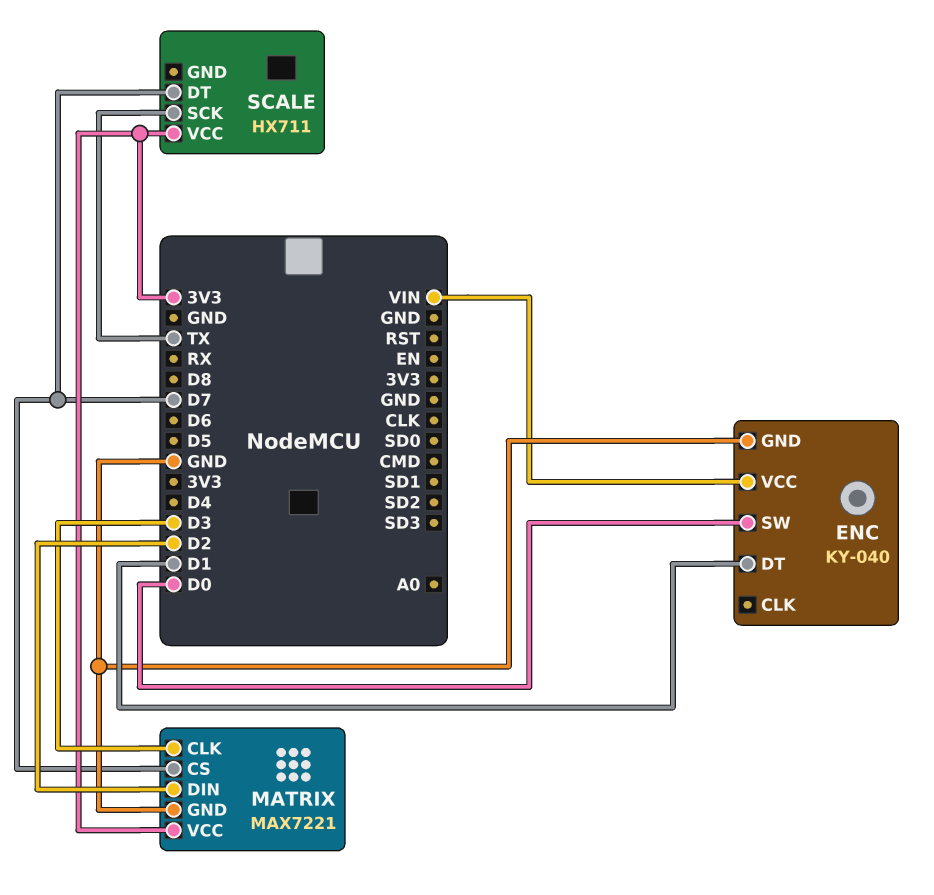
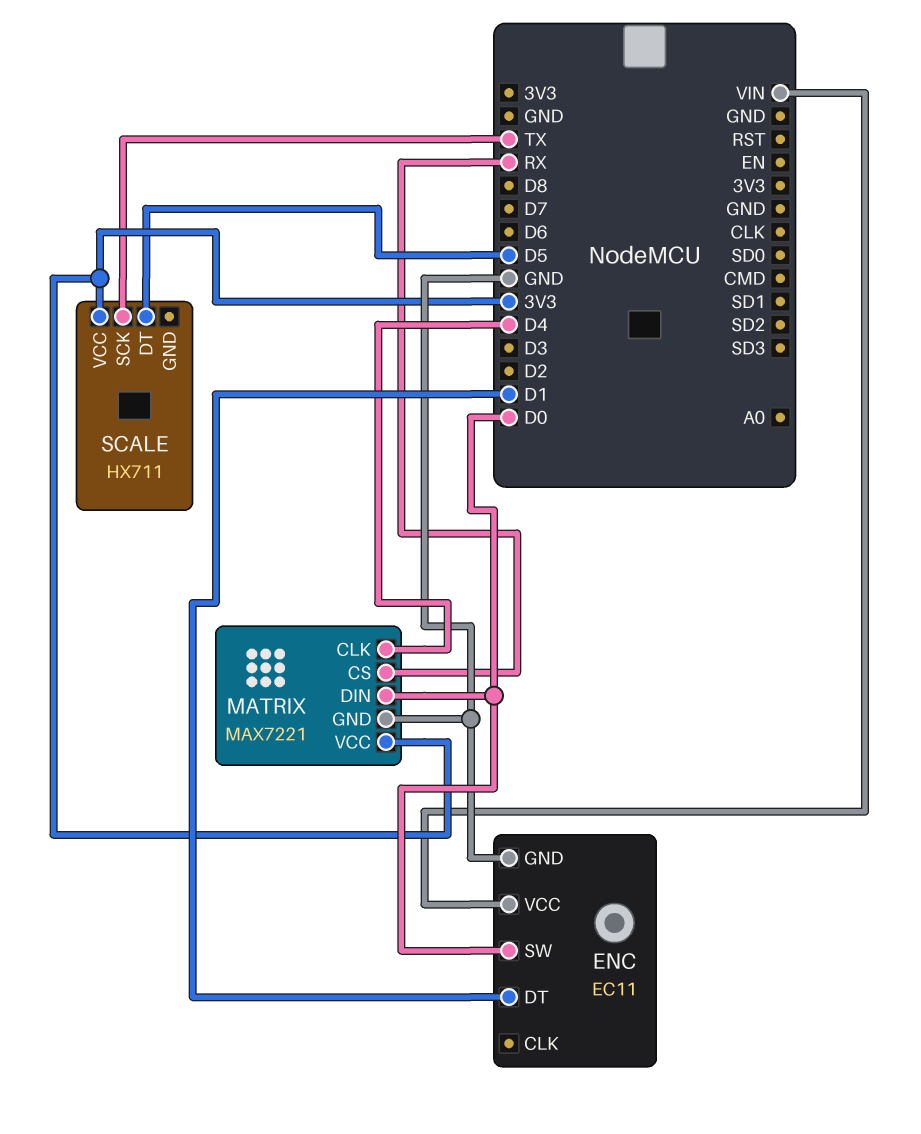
ENC: KY-040 -> EC11
MATRIX pin CLK: D3 -> D4
MATRIX pin CS: D7 -> RX
MATRIX pin DIN: D2 -> D0
SCALE pin DT: D7 -> D5

